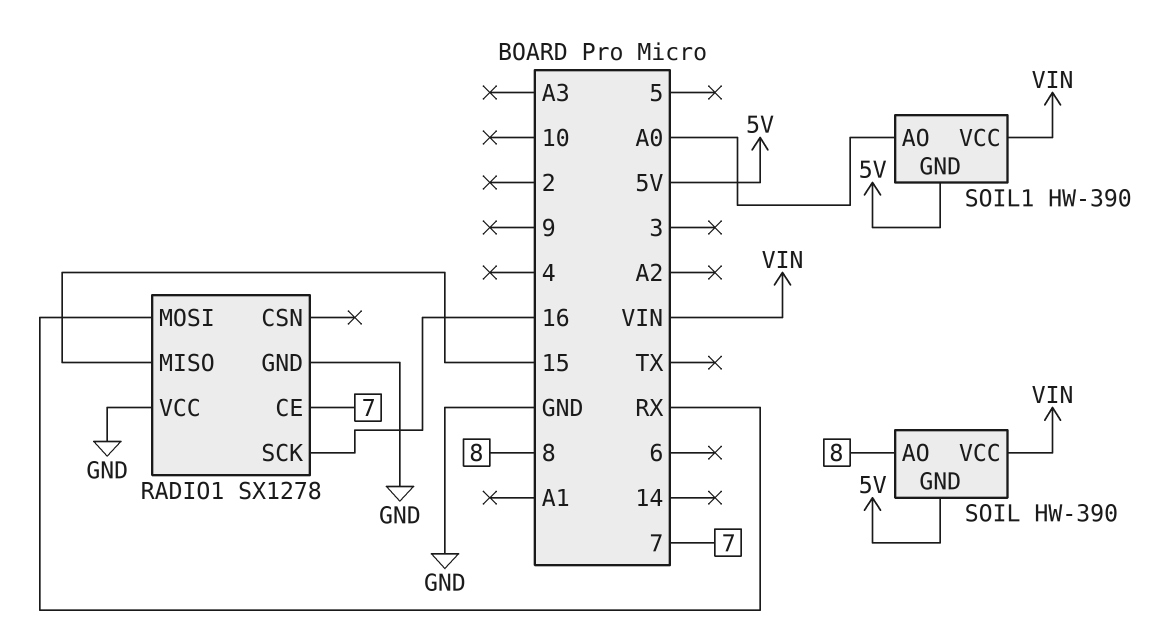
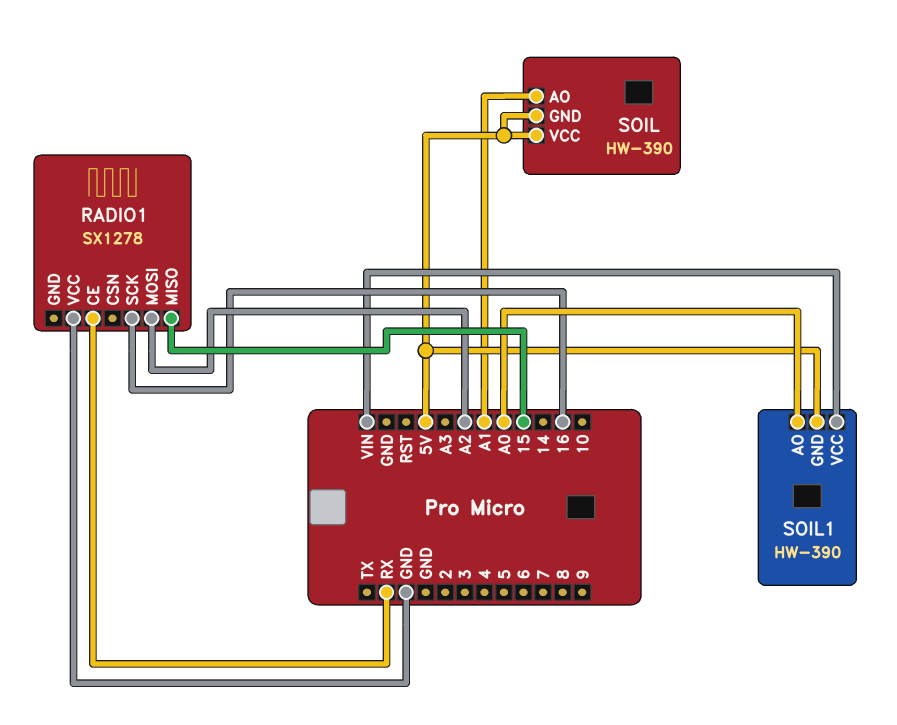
RADIO1 pin CE: 7 -> RX
RADIO1 pin GND: GND -> none
RADIO1 pin MOSI: RX -> A2
SOIL pin AO: 8 -> A1
SOIL pin VCC: VIN -> 5V

